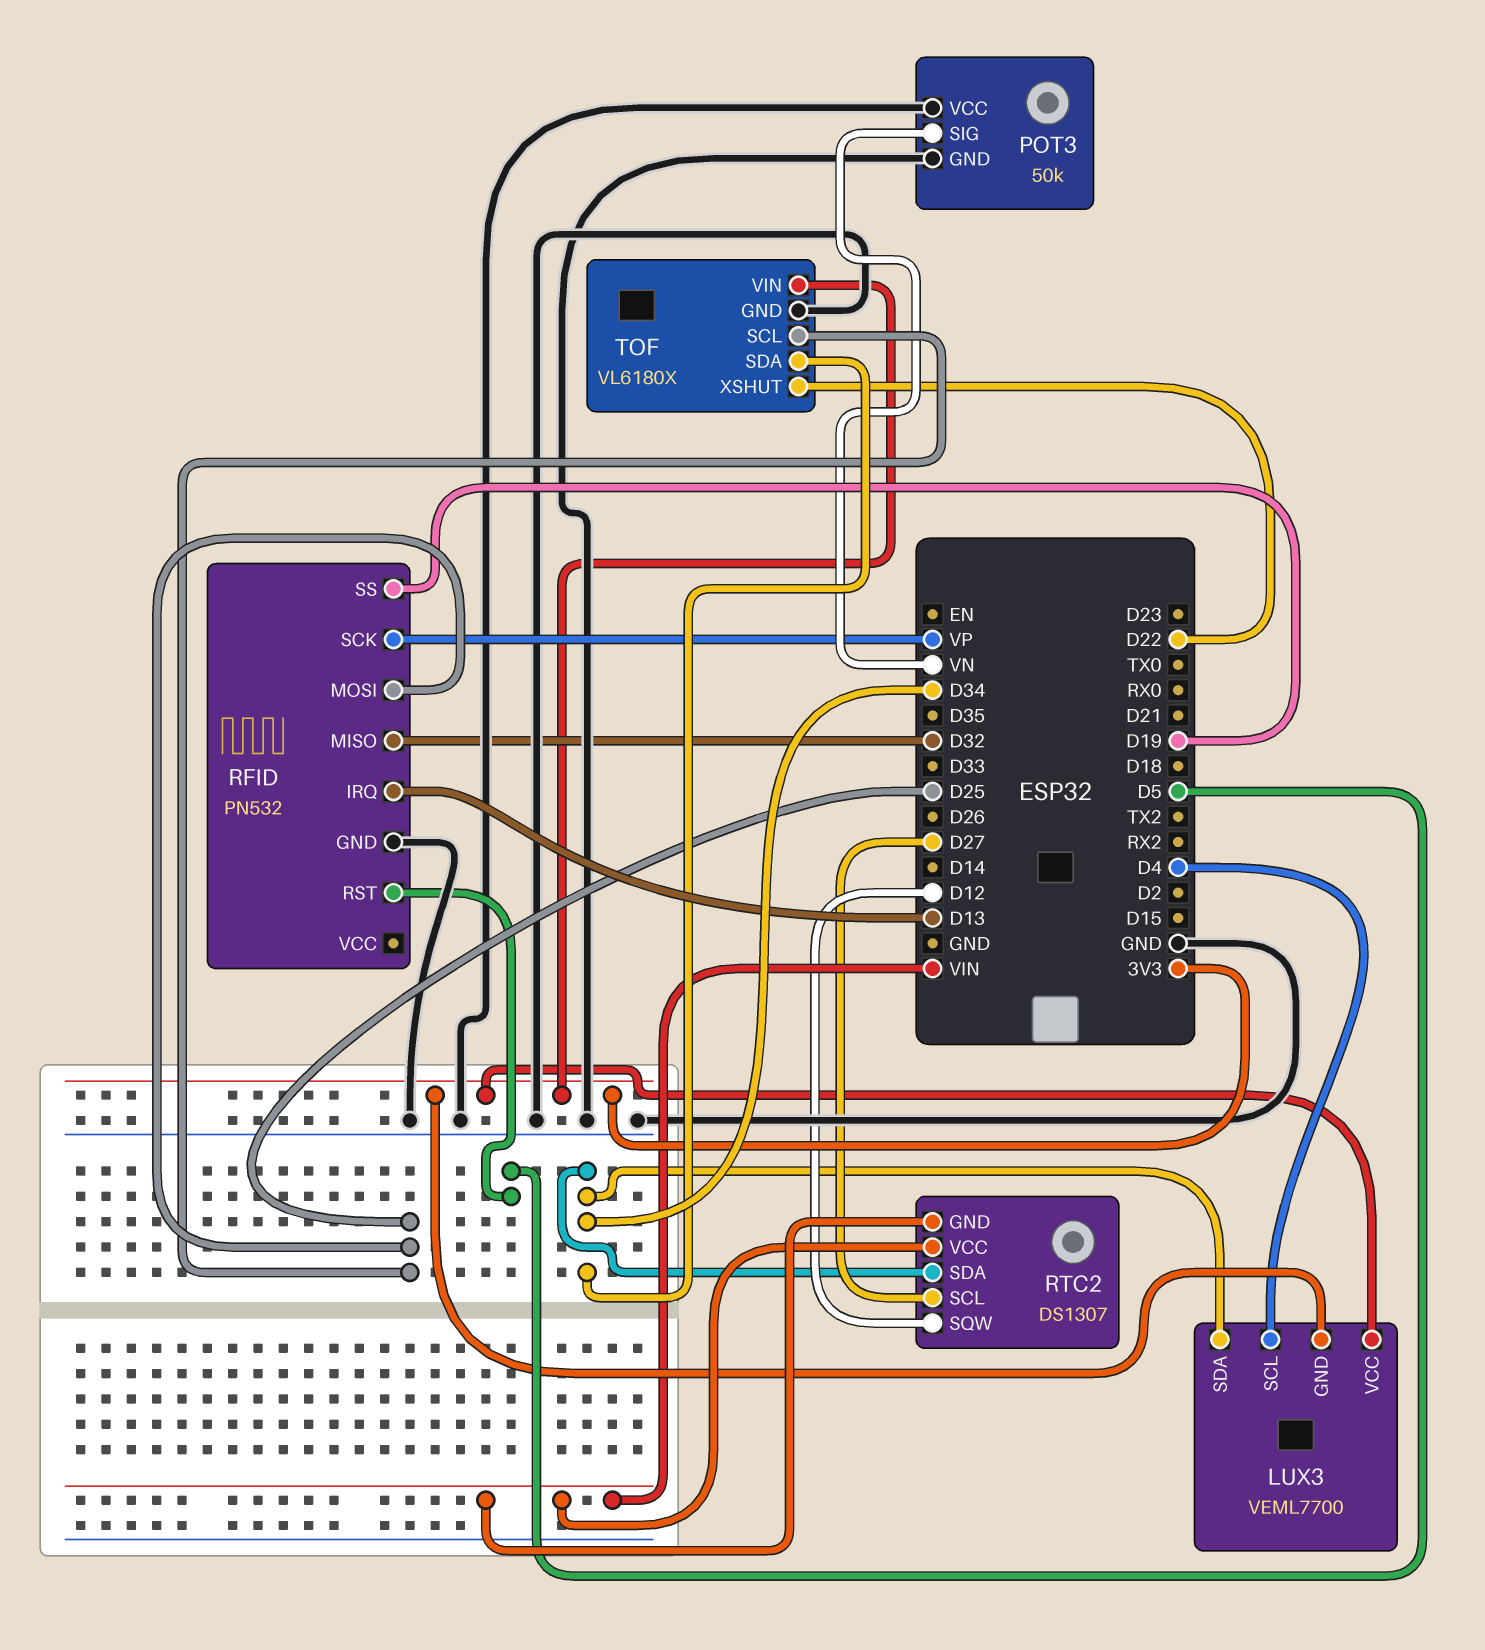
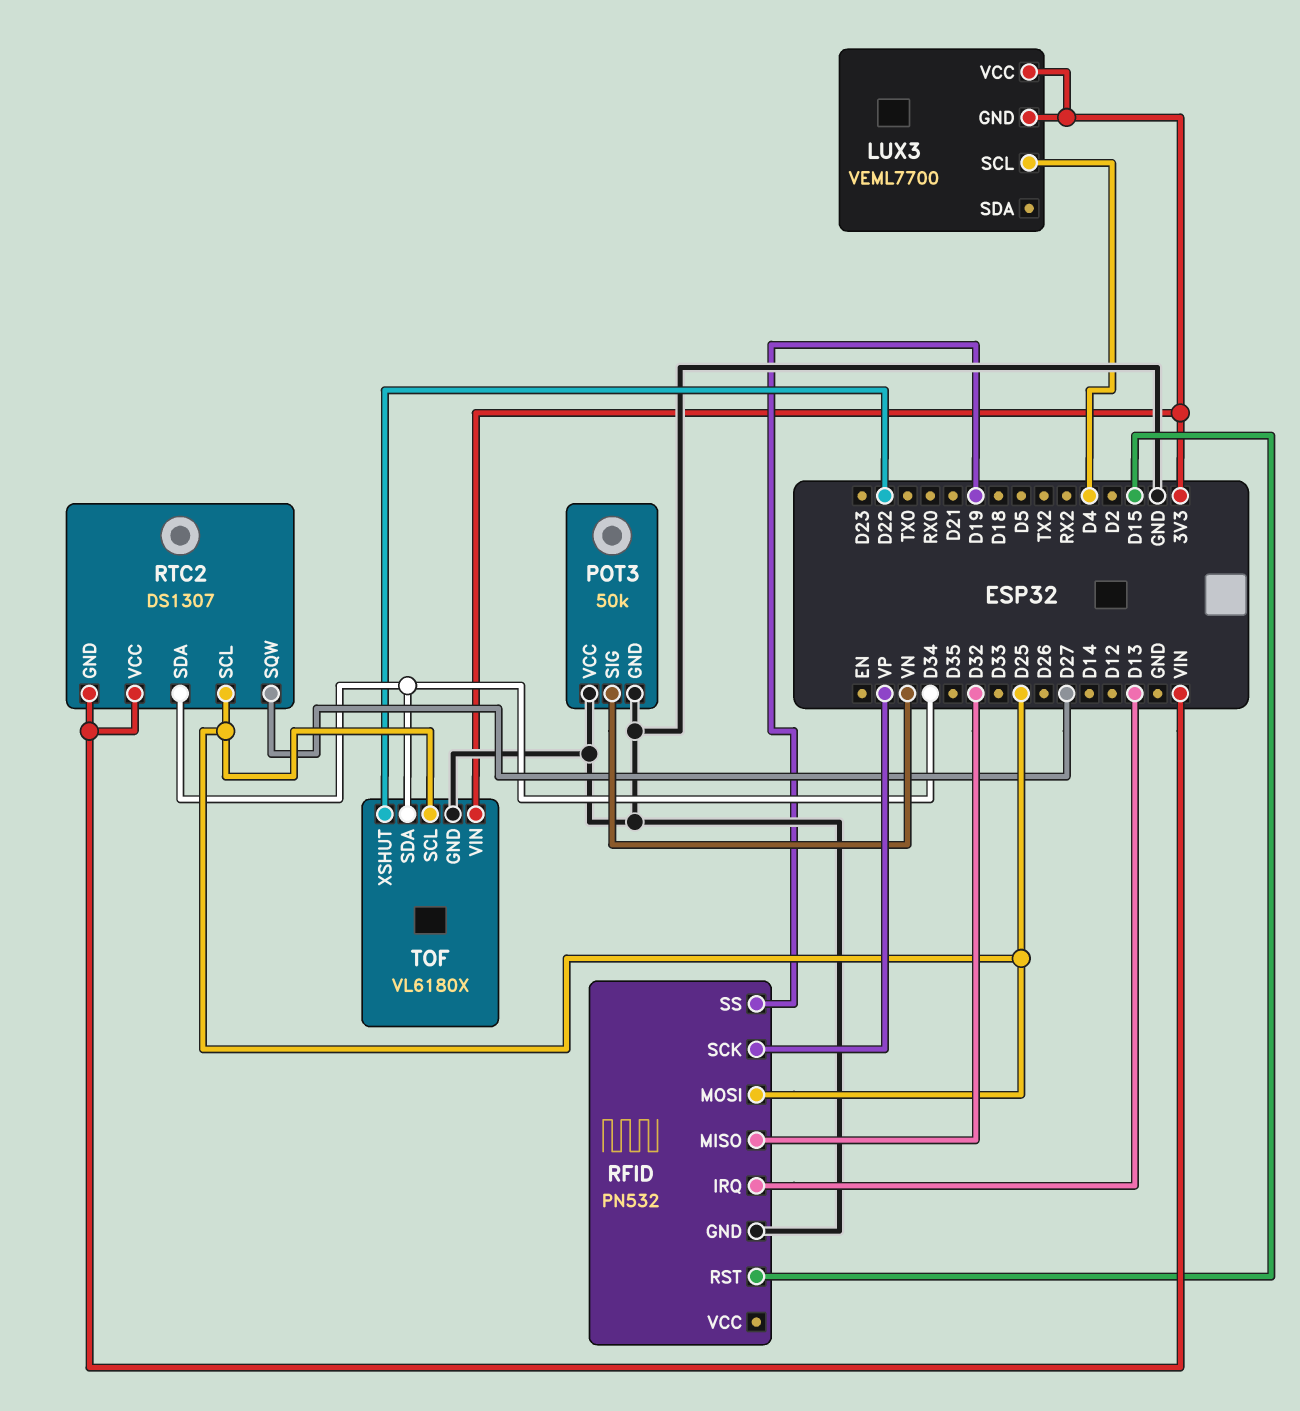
LUX3 pin SDA: D34 -> none
RFID pin RST: D5 -> D15
RTC2 pin SCL: D27 -> D25
RTC2 pin SQW: D12 -> D27

